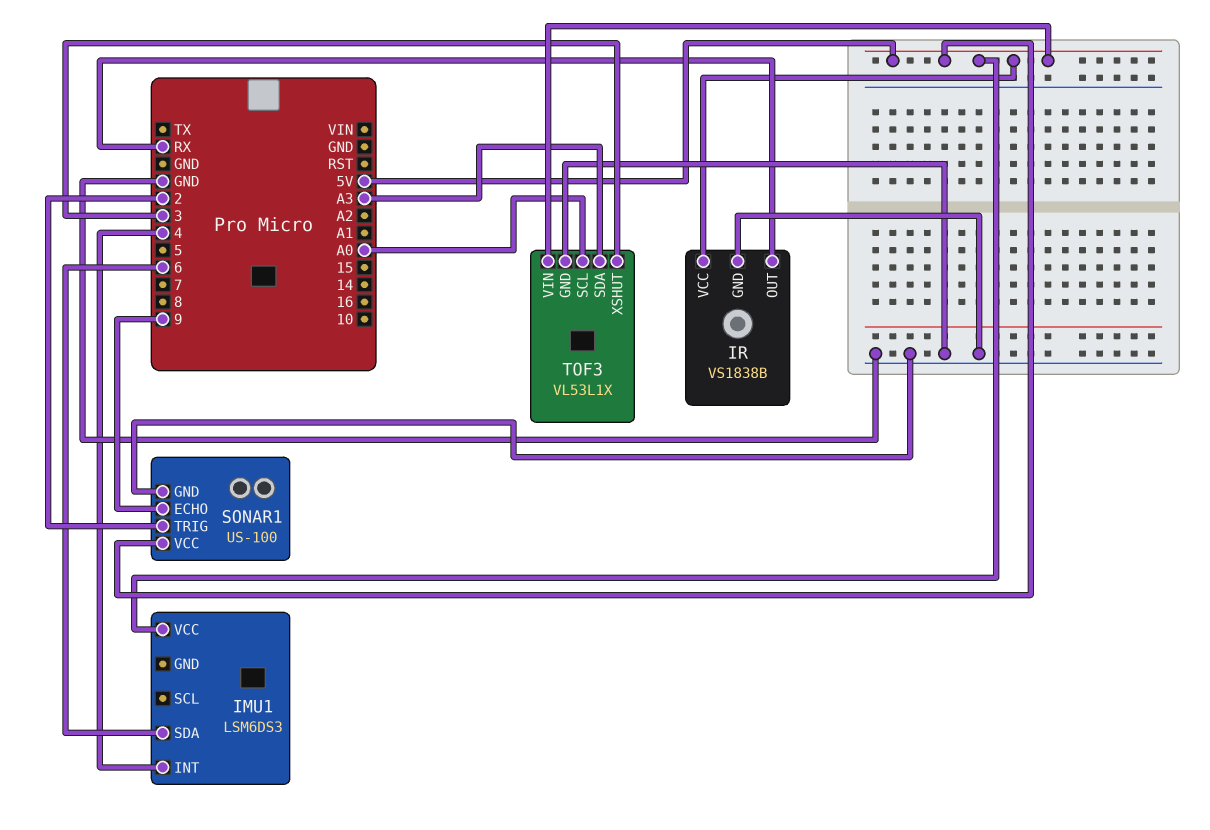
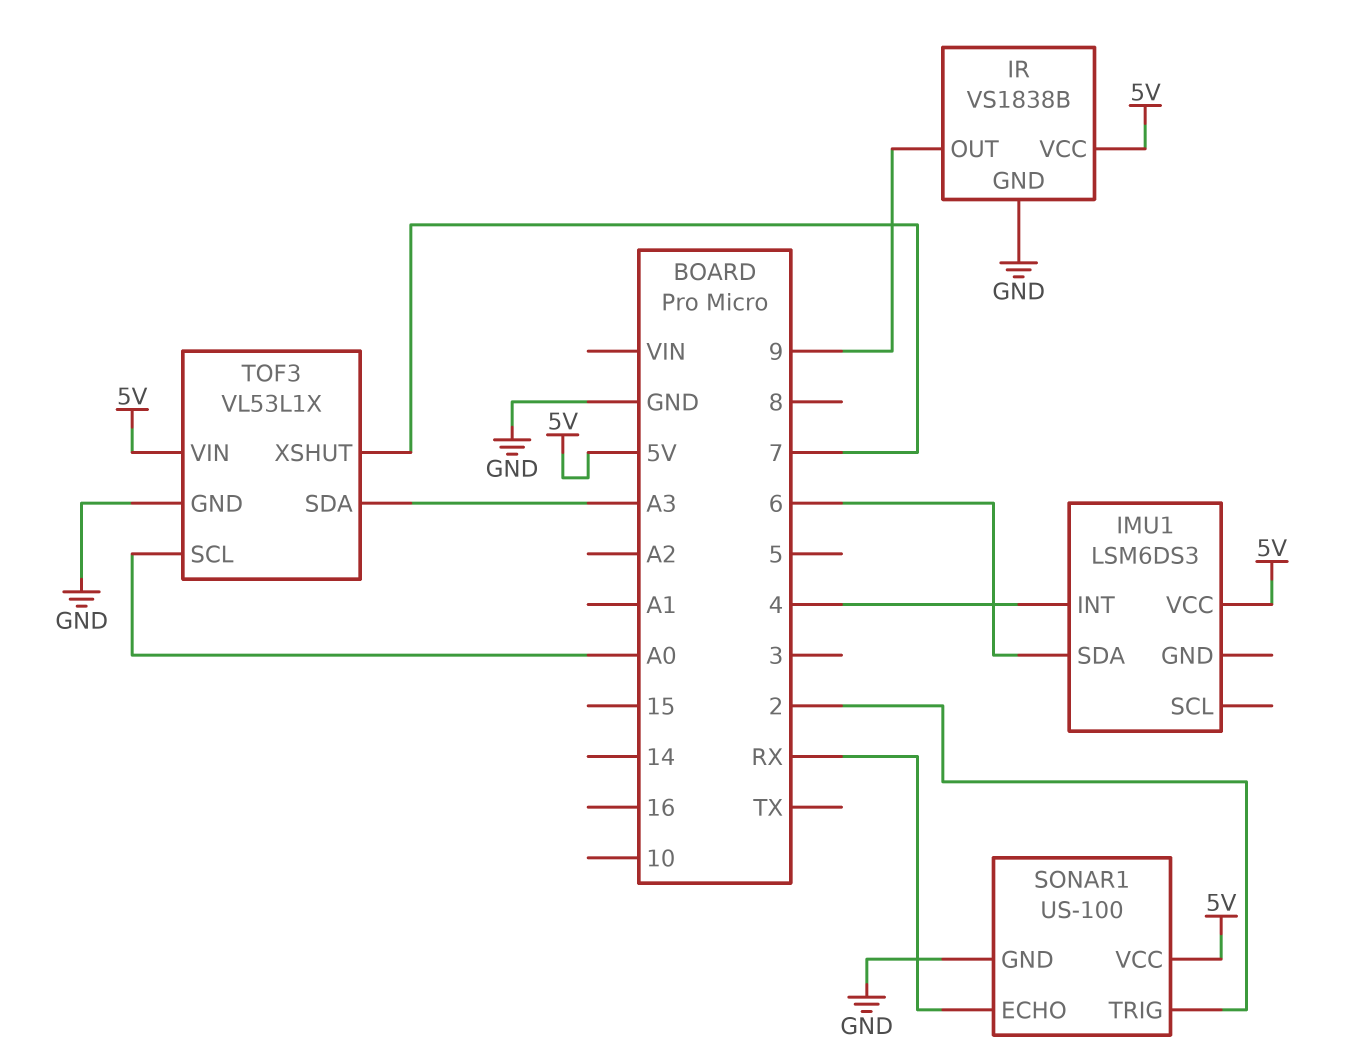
IR pin OUT: RX -> 9
SONAR1 pin ECHO: 9 -> RX
TOF3 pin XSHUT: 3 -> 7

